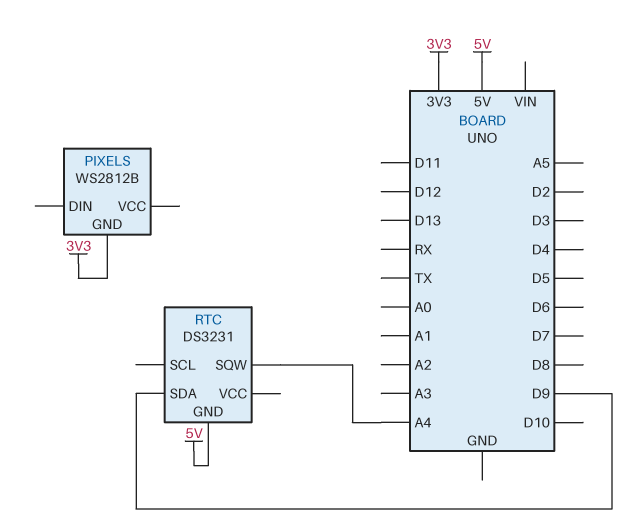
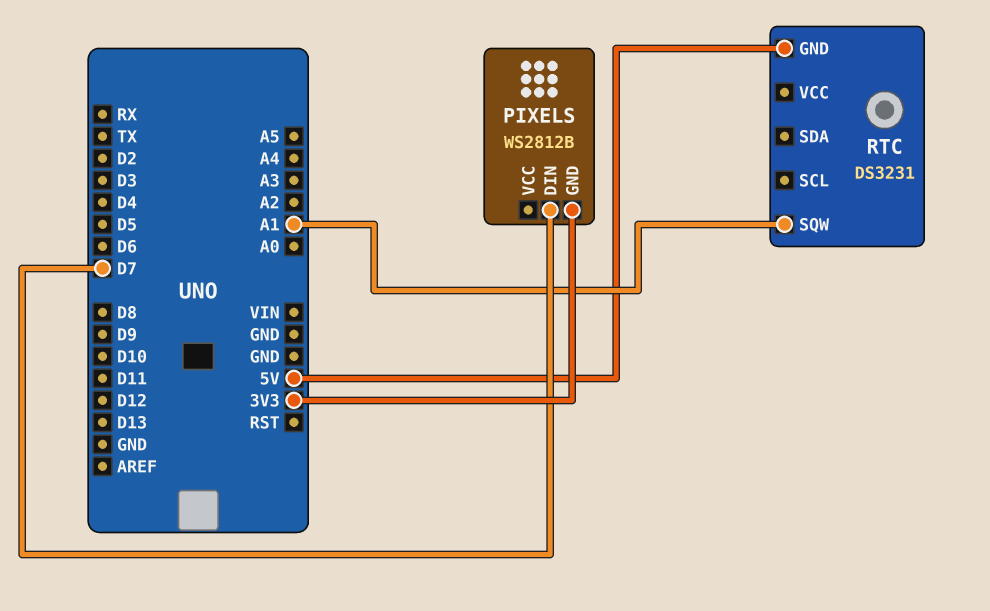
PIXELS pin DIN: none -> D7
RTC pin SDA: D9 -> none
RTC pin SQW: A4 -> A1

